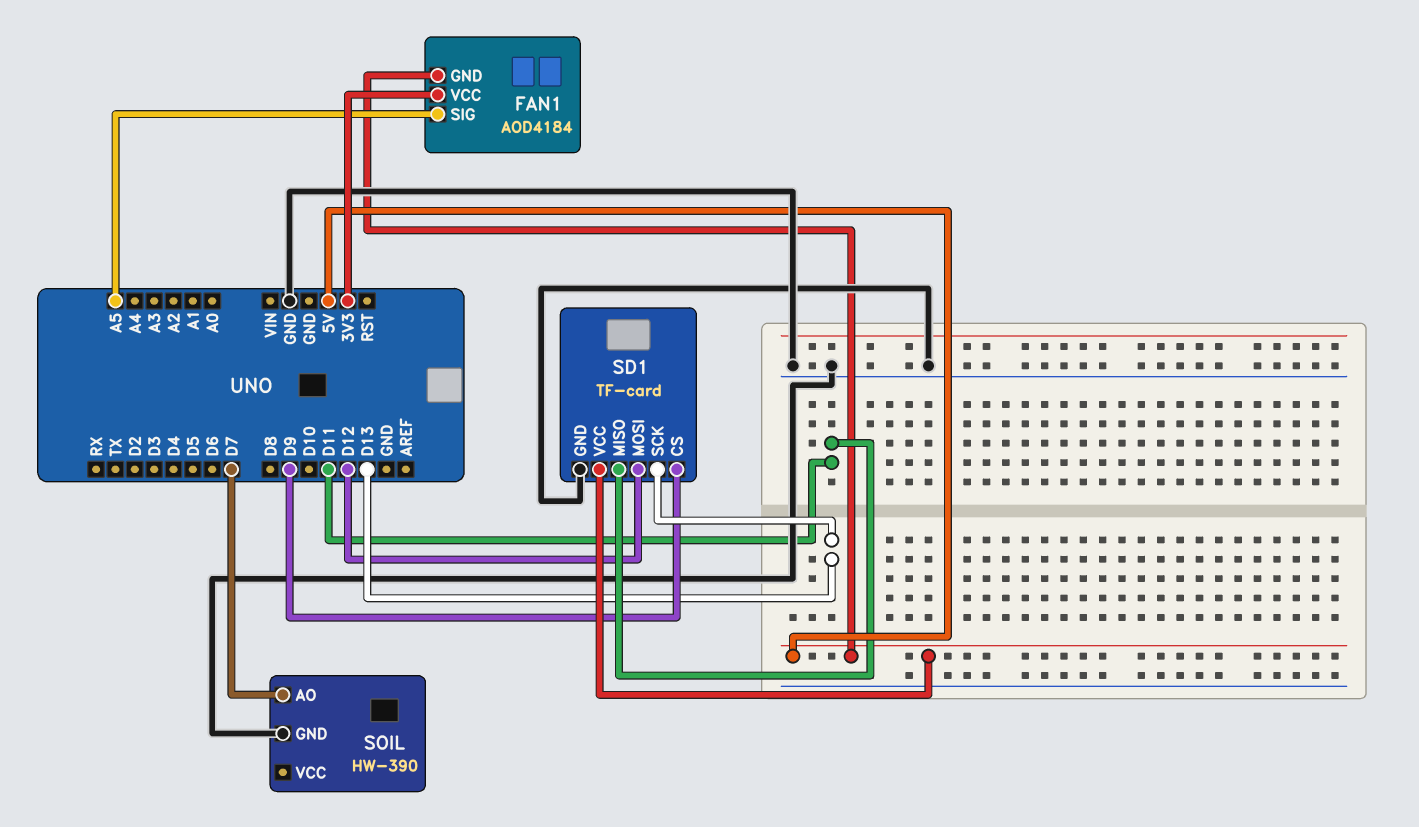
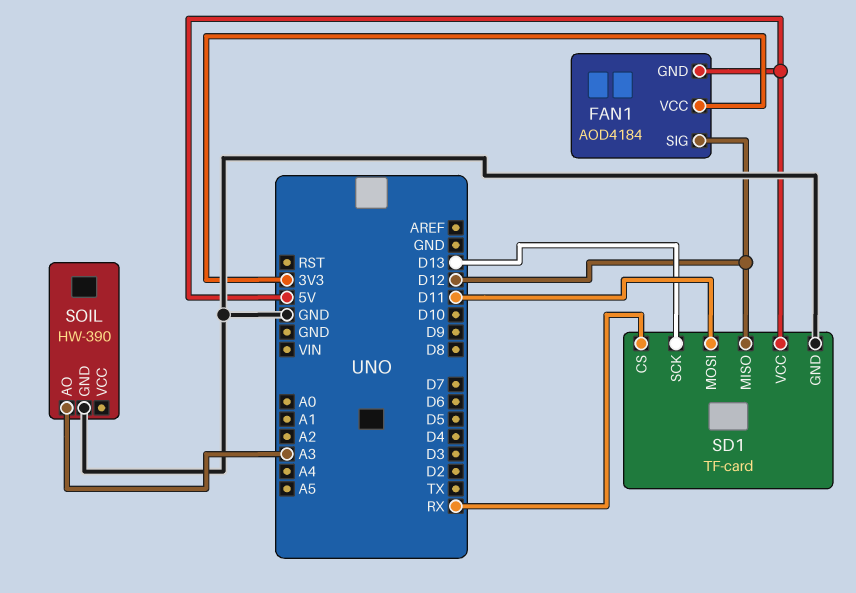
FAN1 pin SIG: A5 -> D12
SD1 pin CS: D9 -> RX
SD1 pin MISO: D11 -> D12
SD1 pin MOSI: D12 -> D11
SOIL pin AO: D7 -> A3

